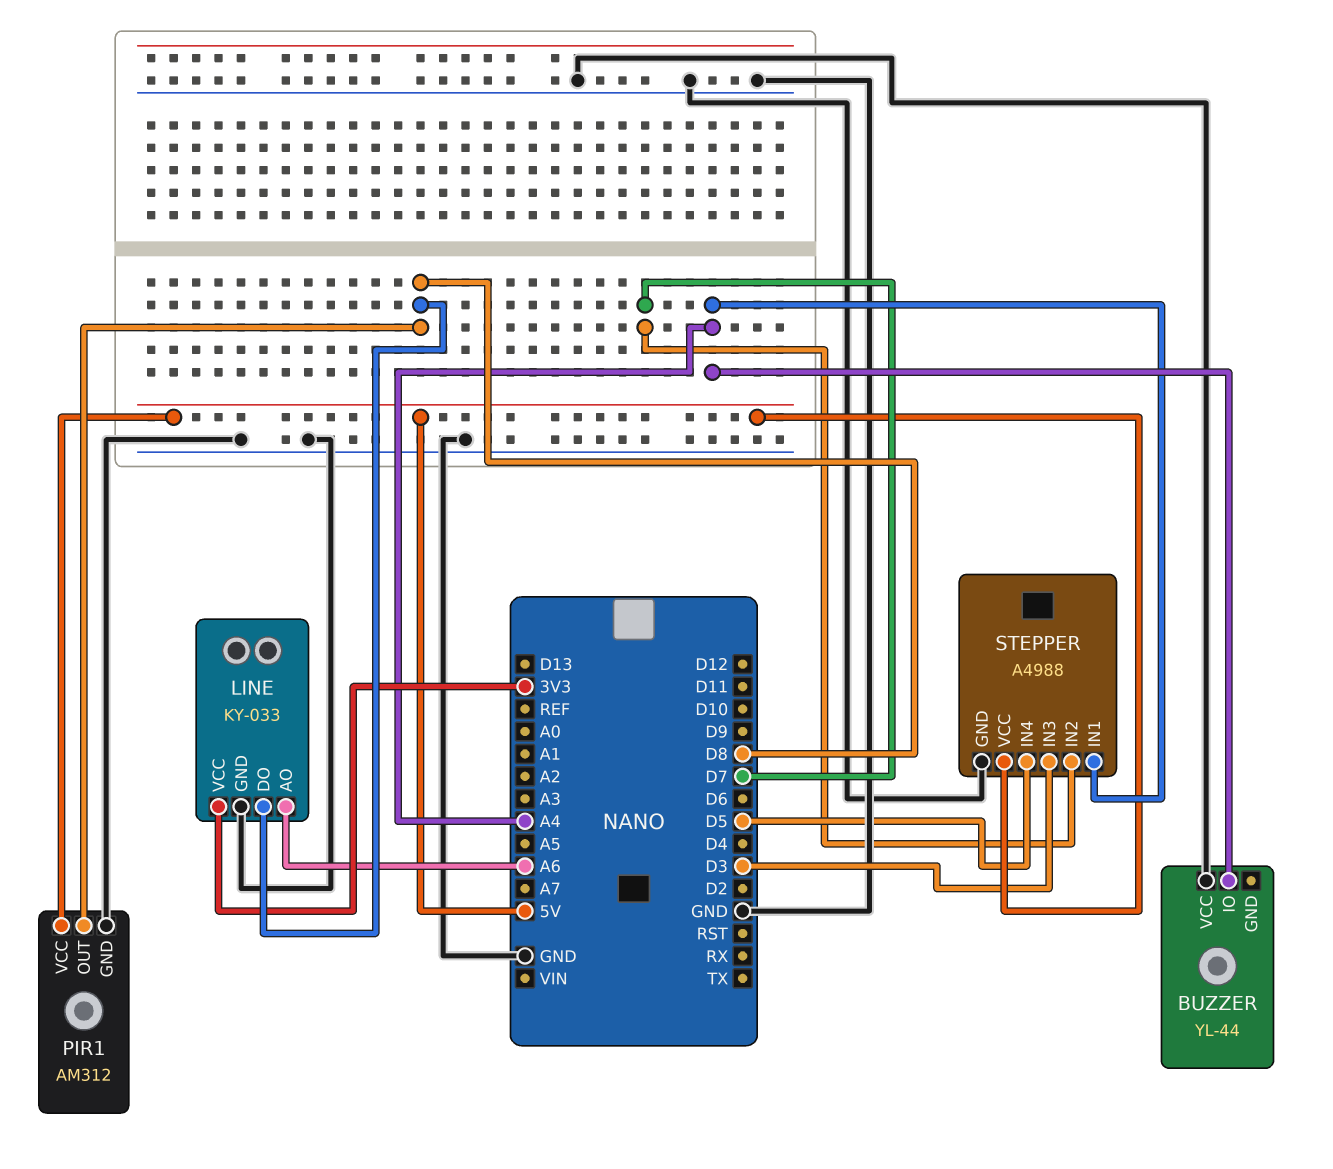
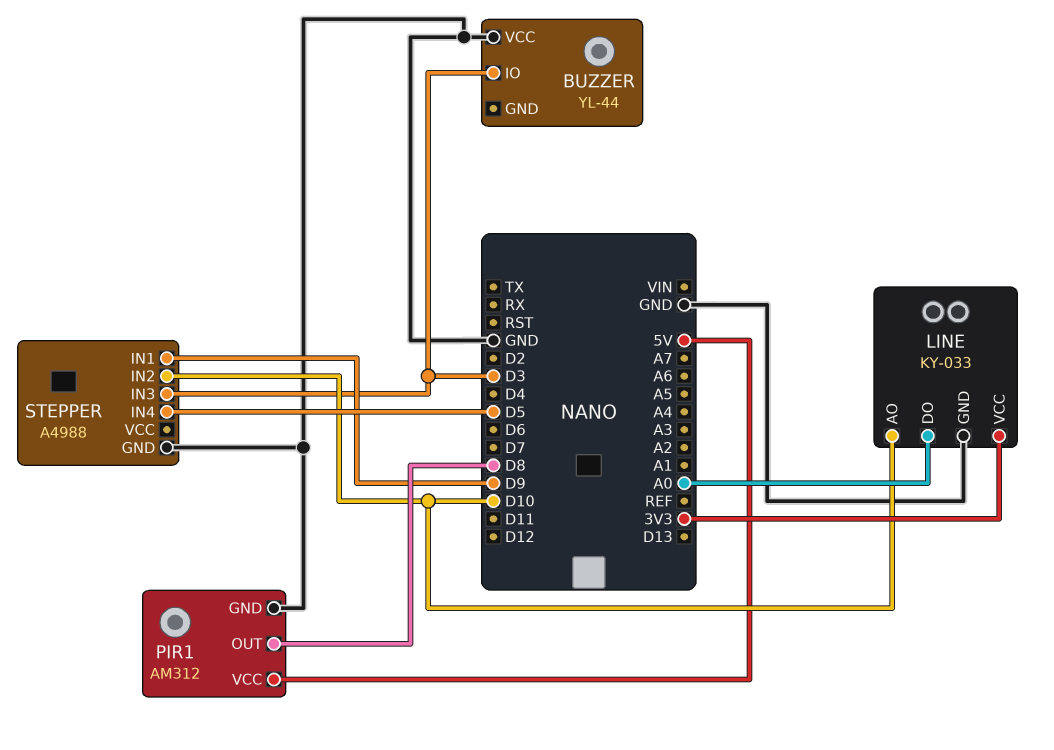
BUZZER pin IO: A4 -> D3
LINE pin AO: A6 -> D10
LINE pin DO: D8 -> A0
STEPPER pin IN1: A4 -> D9
STEPPER pin IN2: D7 -> D10
STEPPER pin VCC: 5V -> none

